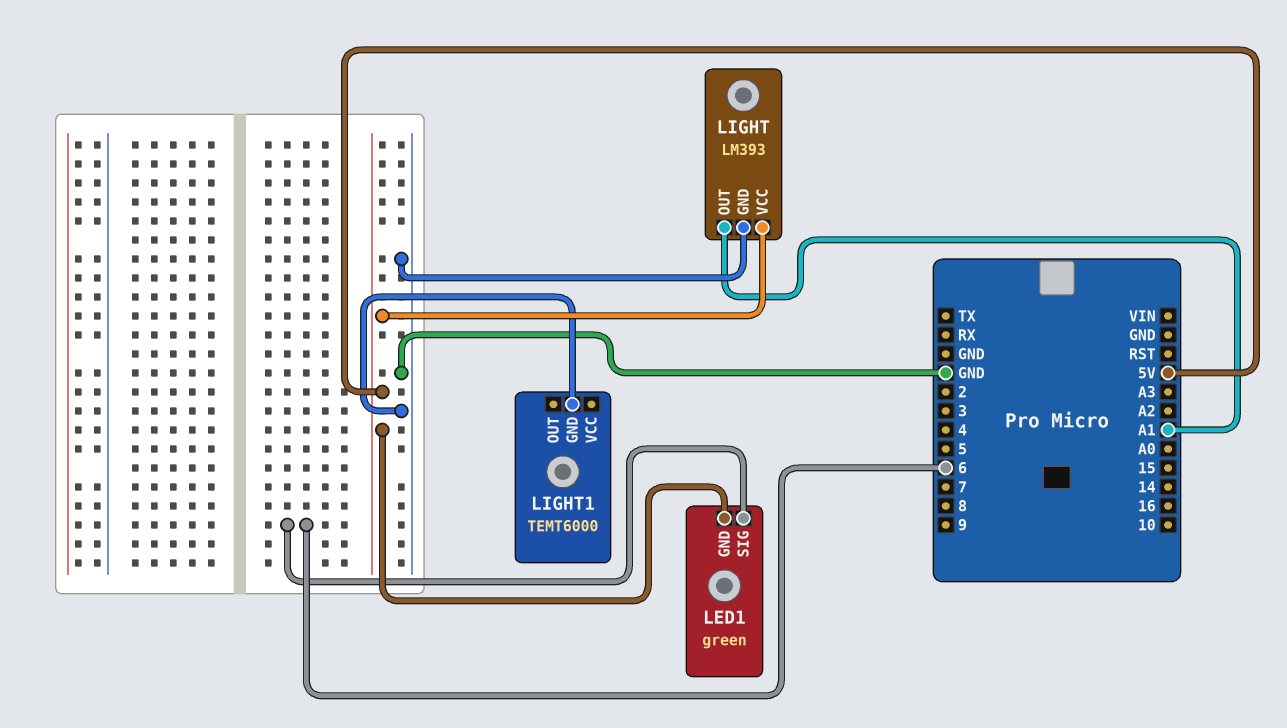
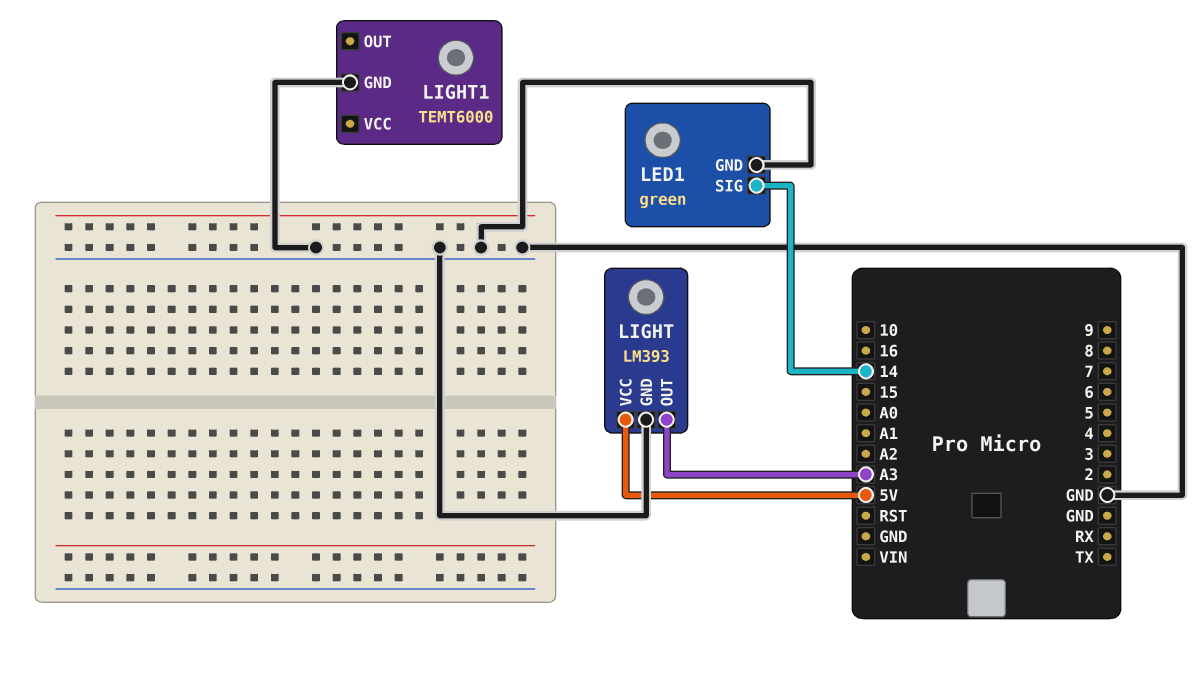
LED1 pin GND: 5V -> GND
LED1 pin SIG: 6 -> 14
LIGHT pin OUT: A1 -> A3

